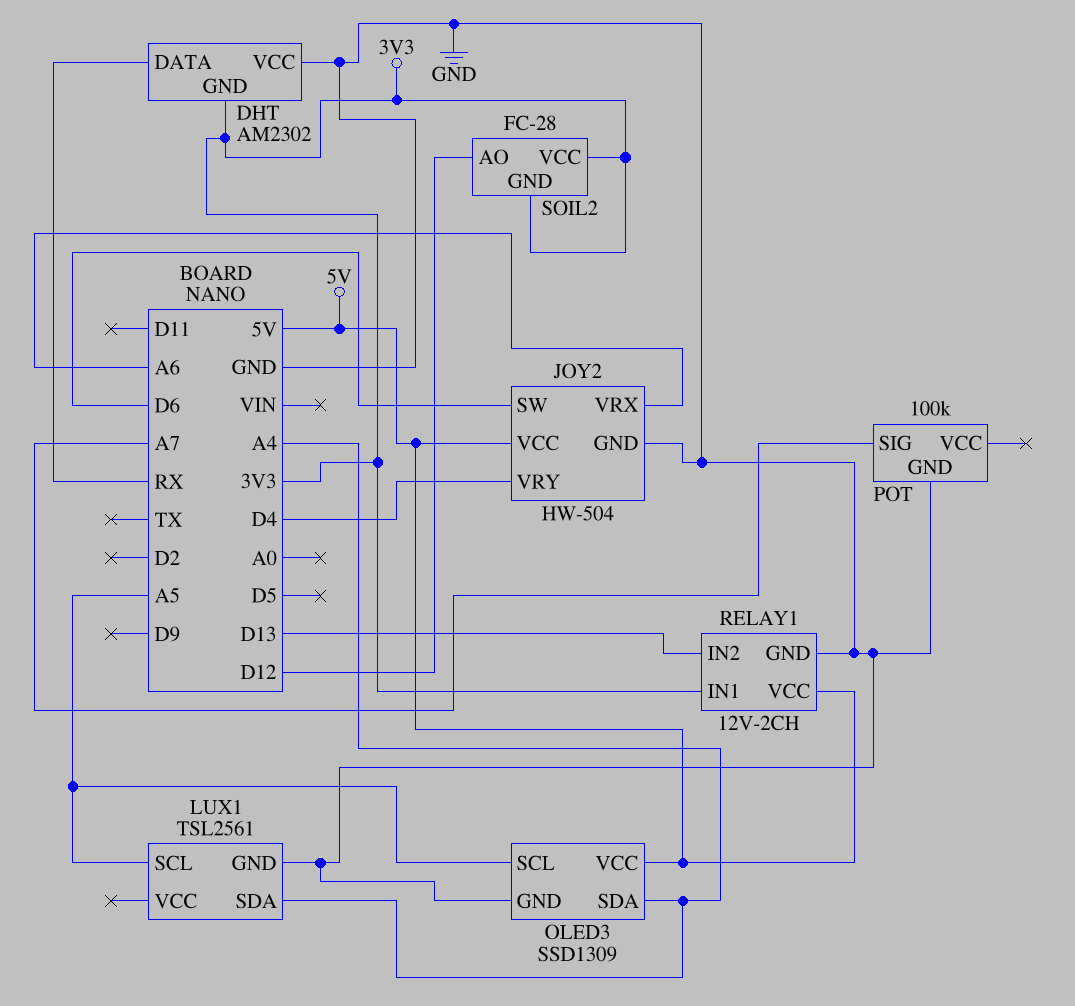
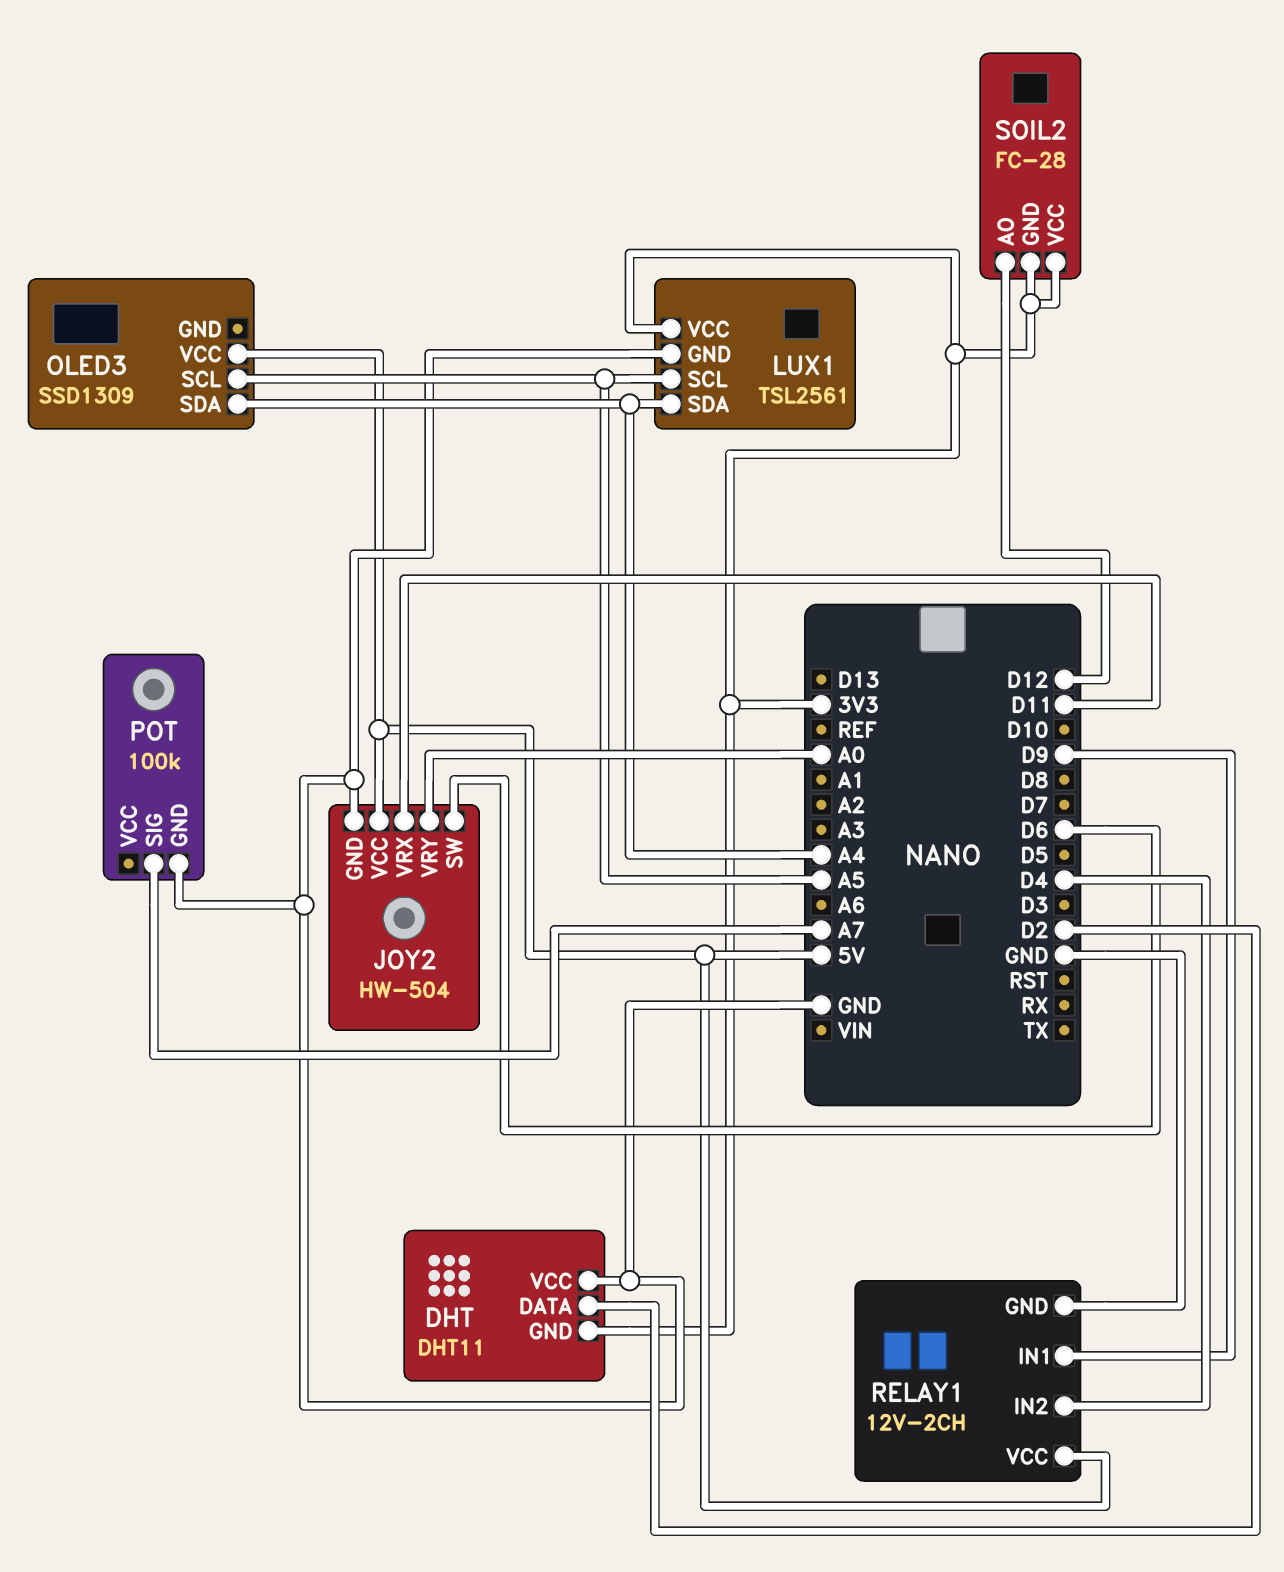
DHT: AM2302 -> DHT11
DHT pin DATA: RX -> D2
JOY2 pin VRX: A6 -> D11
JOY2 pin VRY: D4 -> A0
LUX1 pin VCC: none -> 3V3
OLED3 pin GND: GND -> none
RELAY1 pin IN1: 3V3 -> D9
RELAY1 pin IN2: D13 -> D4

